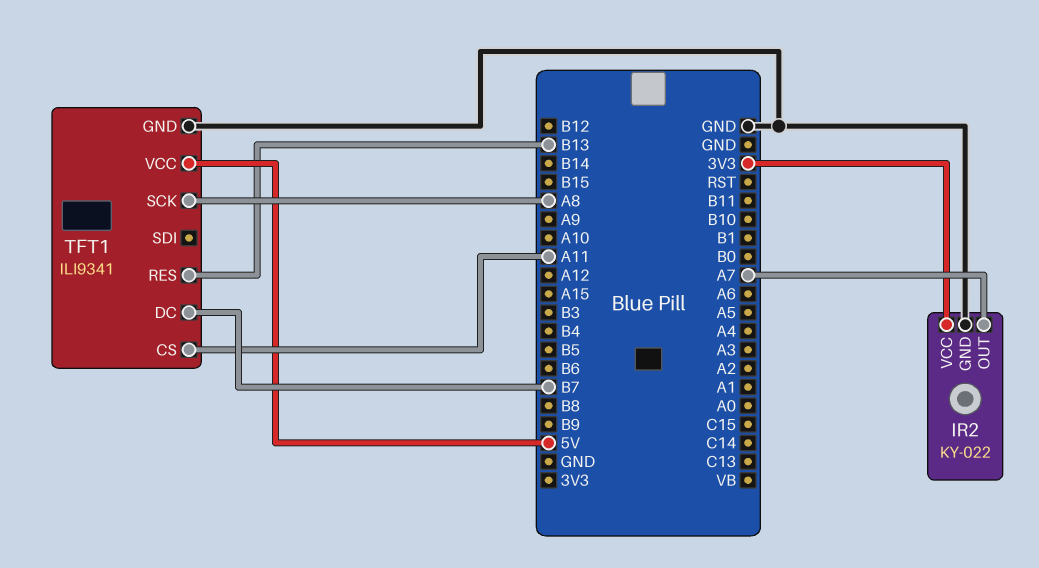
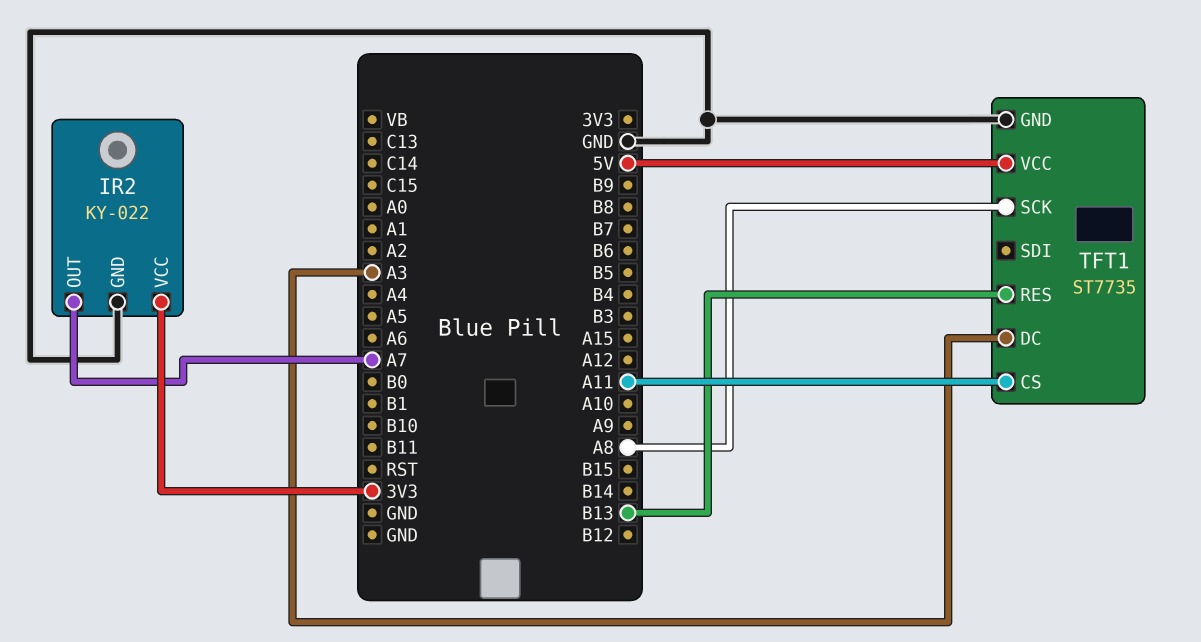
TFT1: ILI9341 -> ST7735
TFT1 pin DC: B7 -> A3

